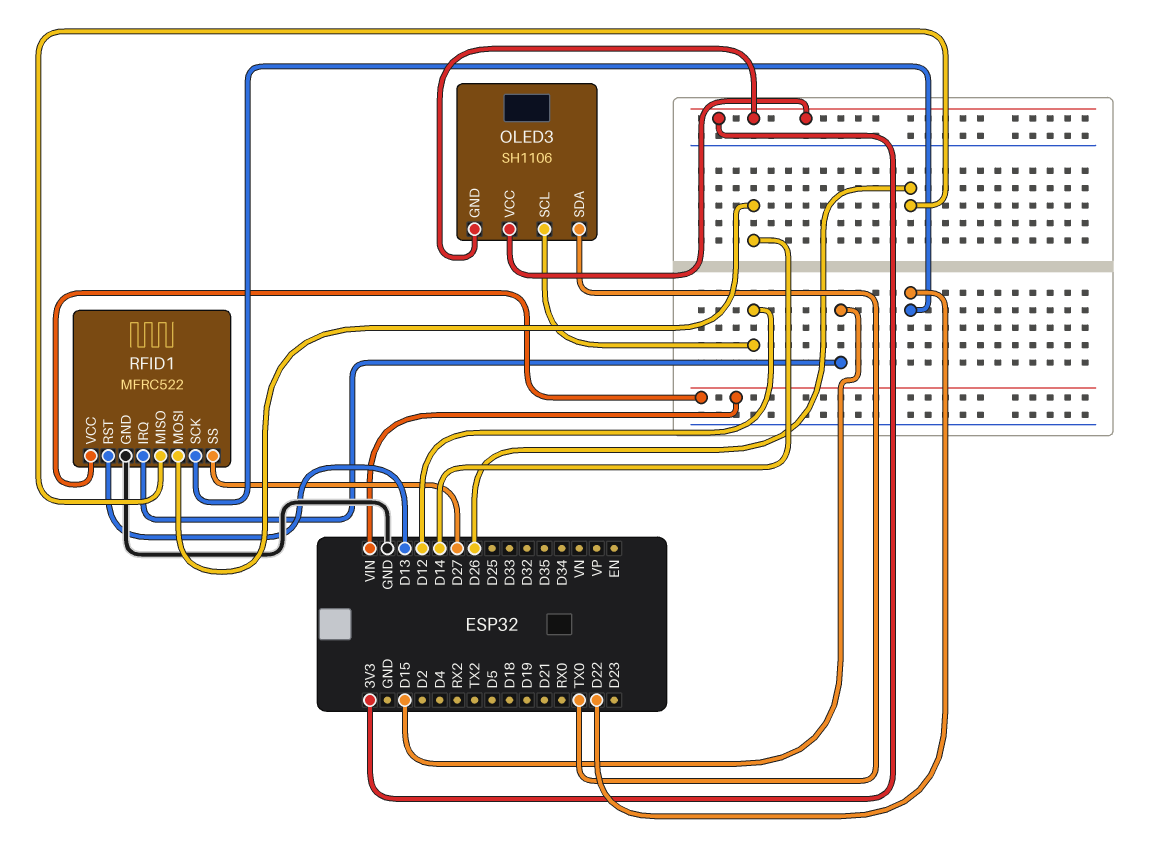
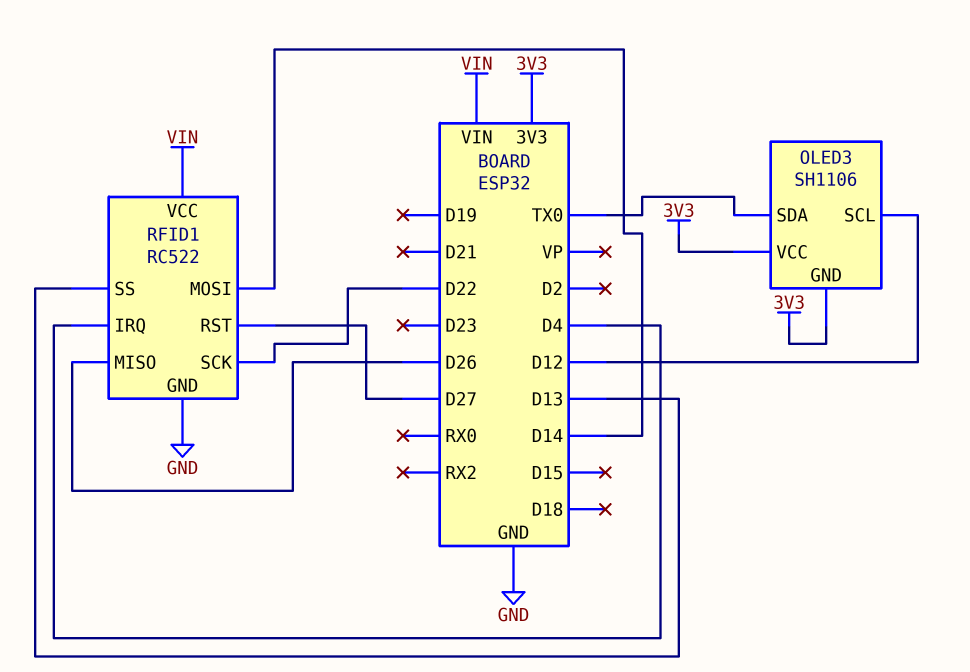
RFID1: MFRC522 -> RC522
RFID1 pin IRQ: D15 -> D4
RFID1 pin RST: D13 -> D27
RFID1 pin SS: D27 -> D13

